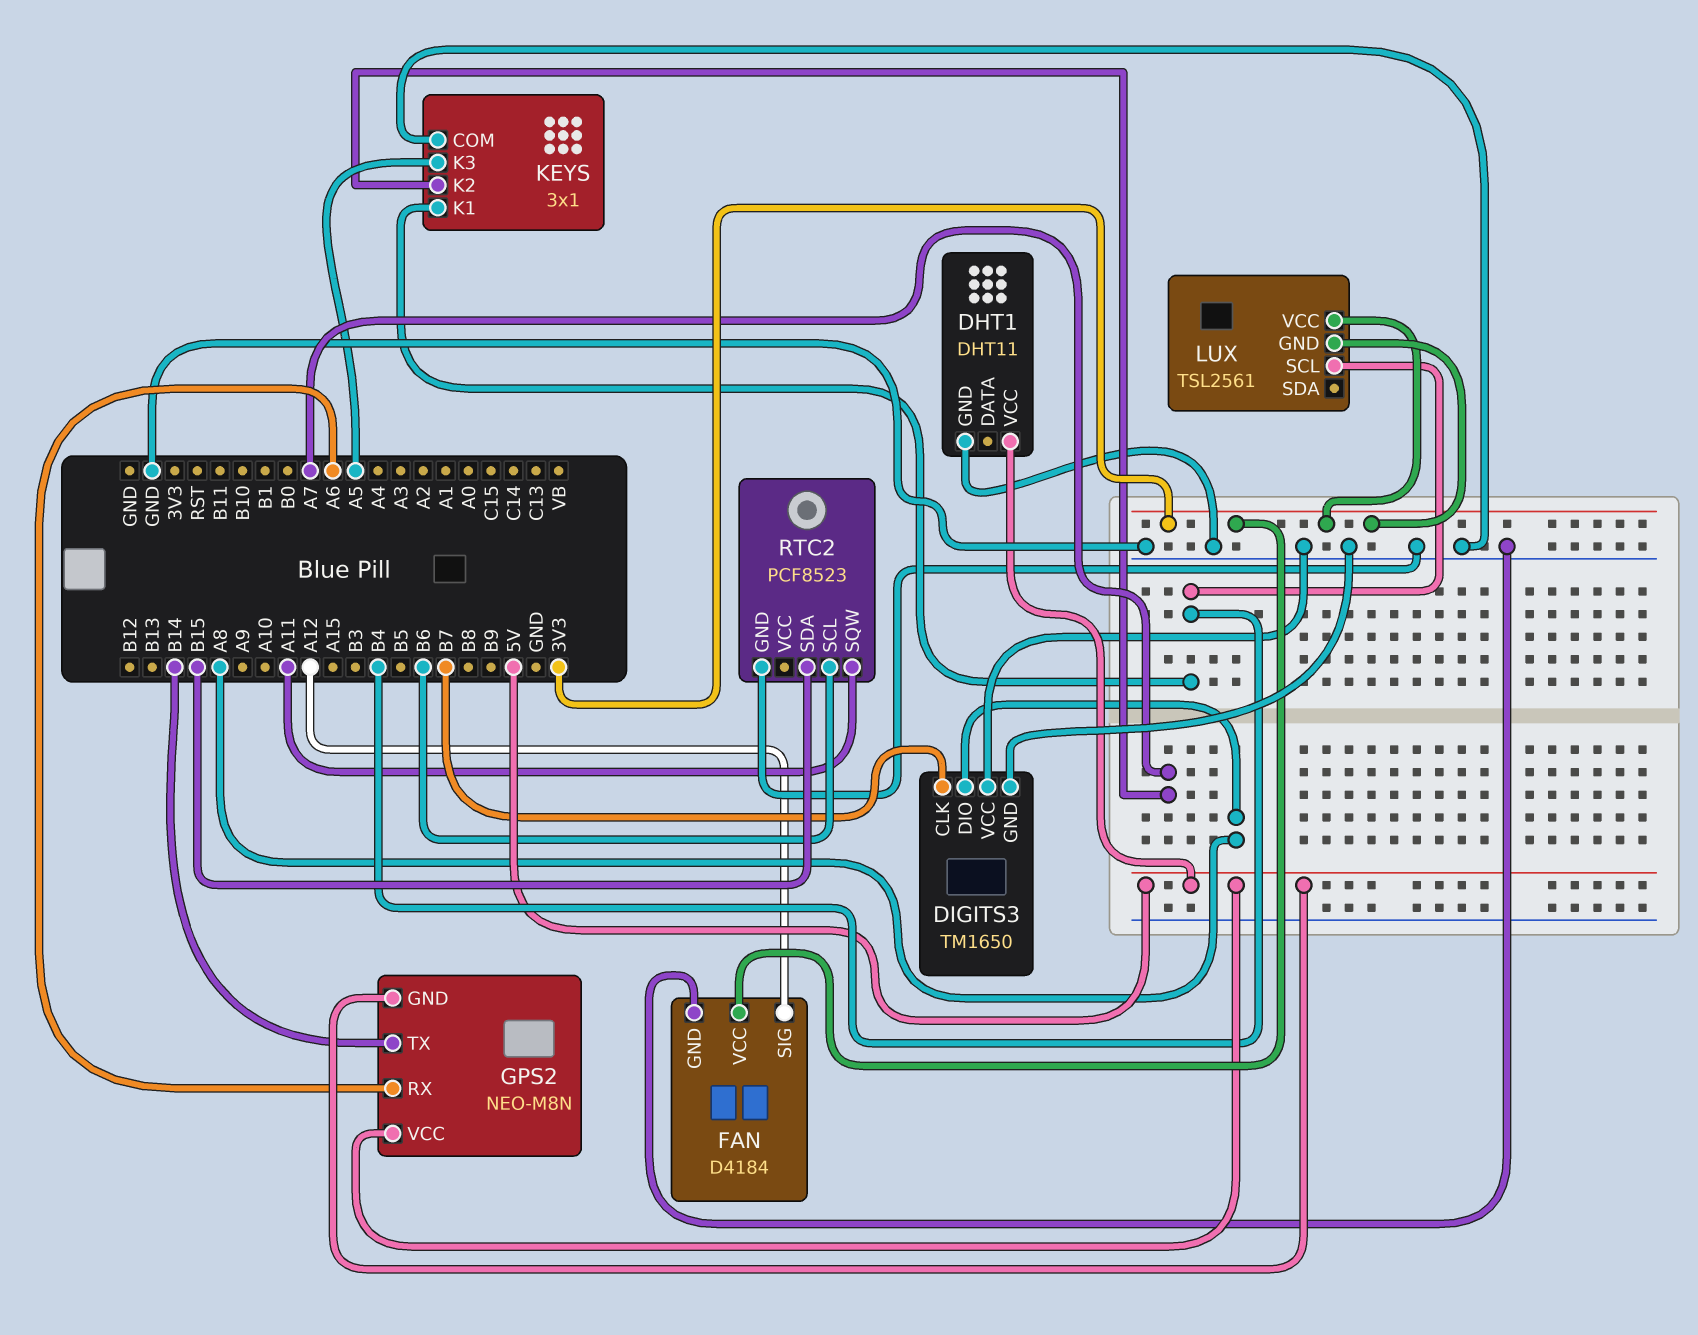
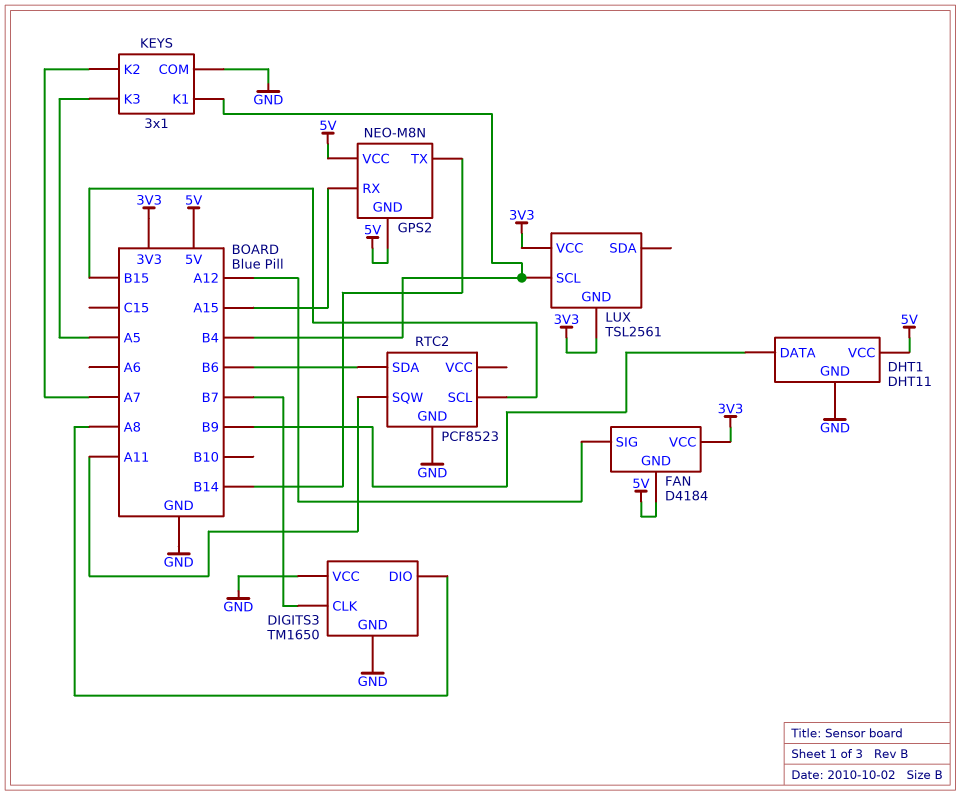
DHT1 pin DATA: none -> B9
FAN pin GND: GND -> 5V
GPS2 pin RX: A6 -> A15
RTC2 pin SCL: B6 -> B15
RTC2 pin SDA: B15 -> B6

